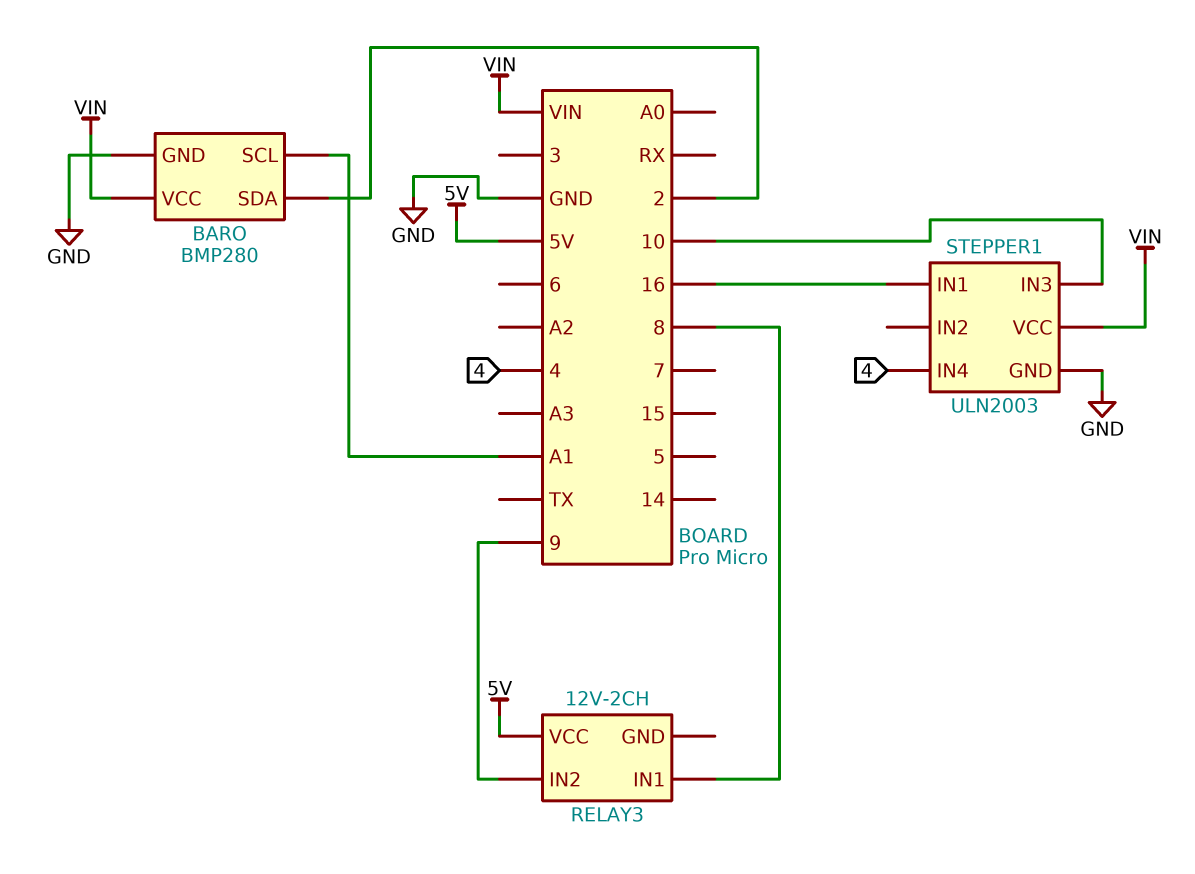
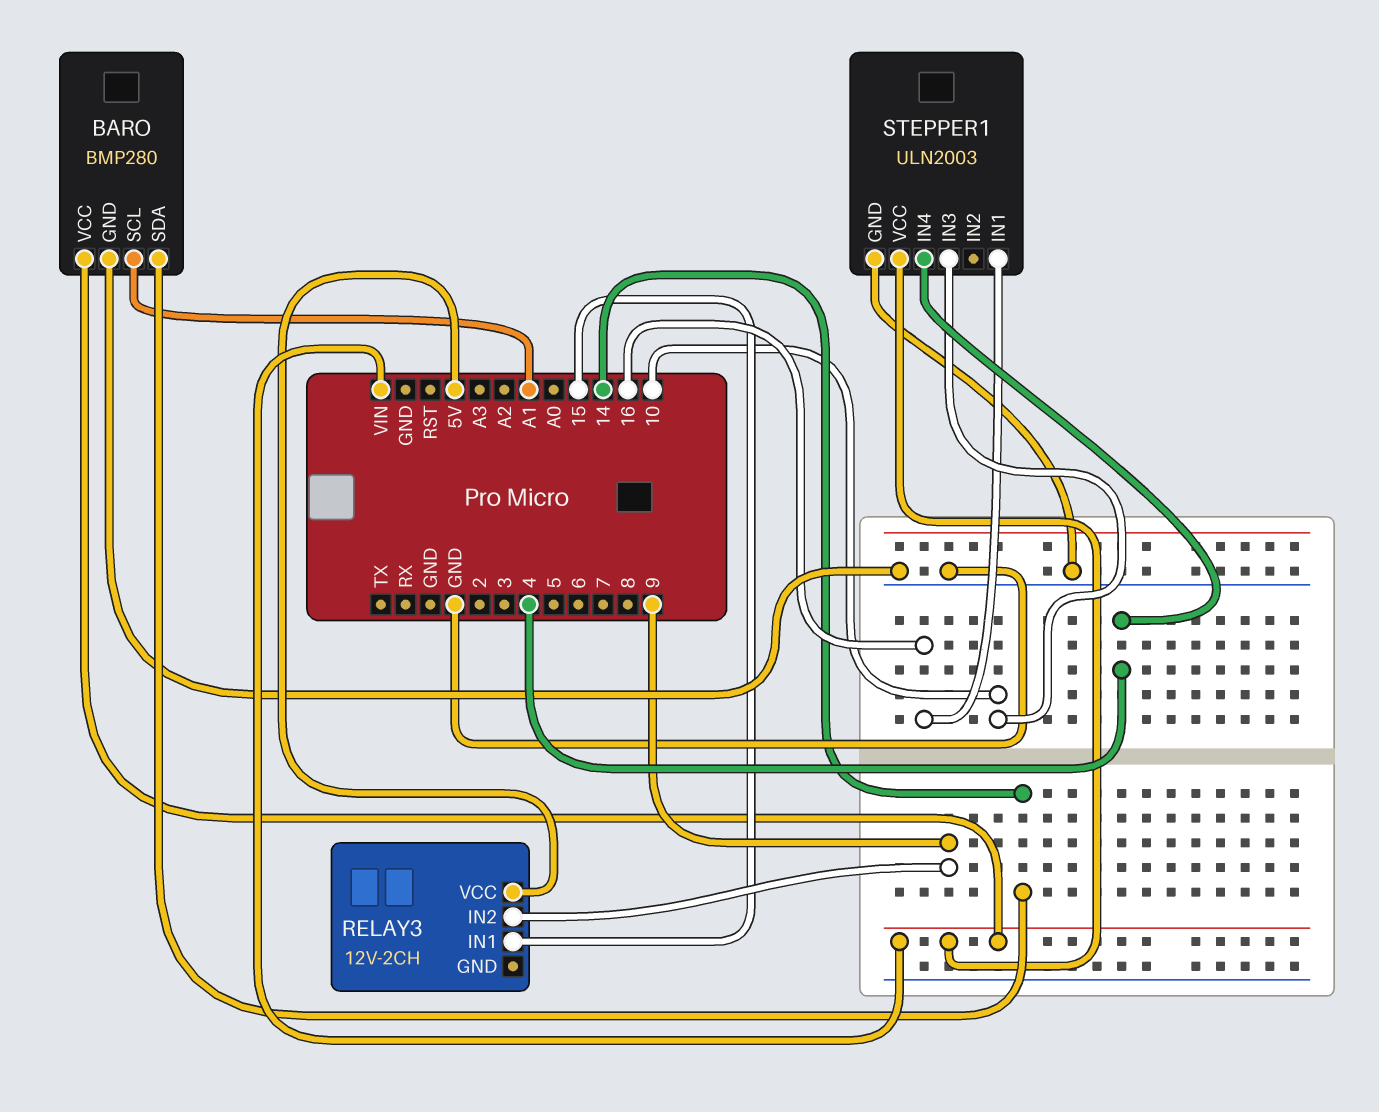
BARO pin SDA: 2 -> 14
RELAY3 pin IN1: 8 -> 15

